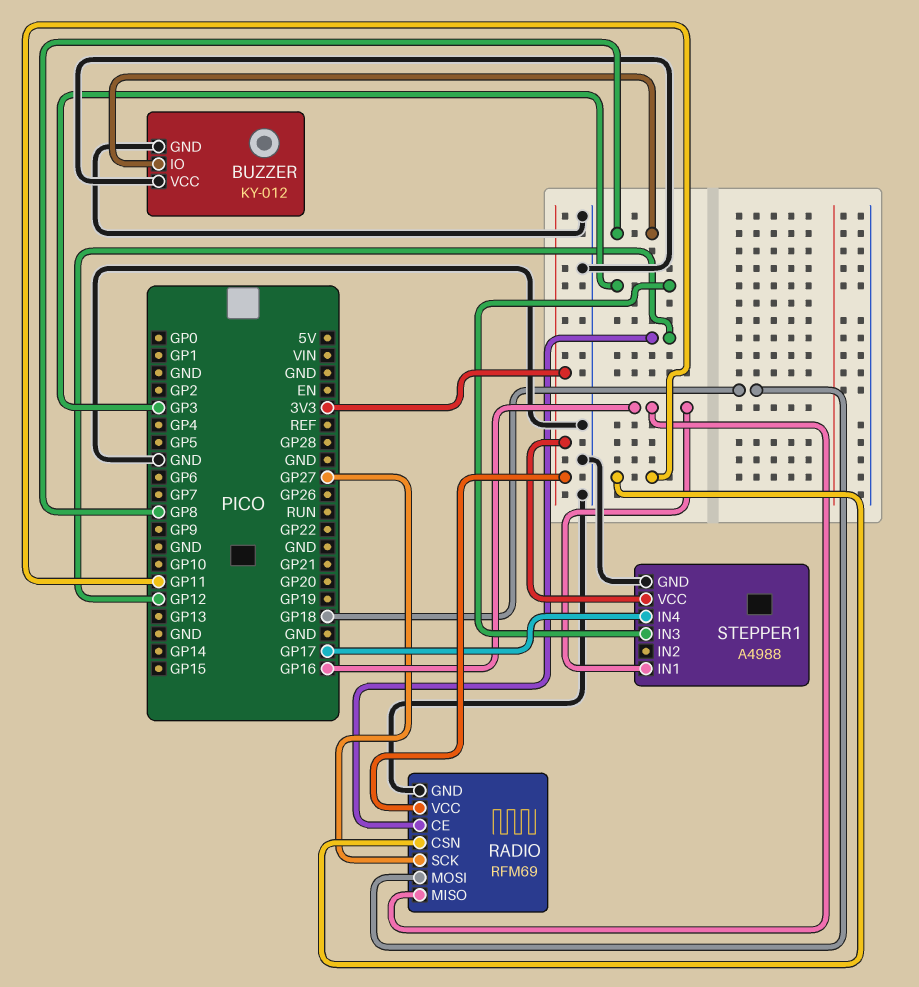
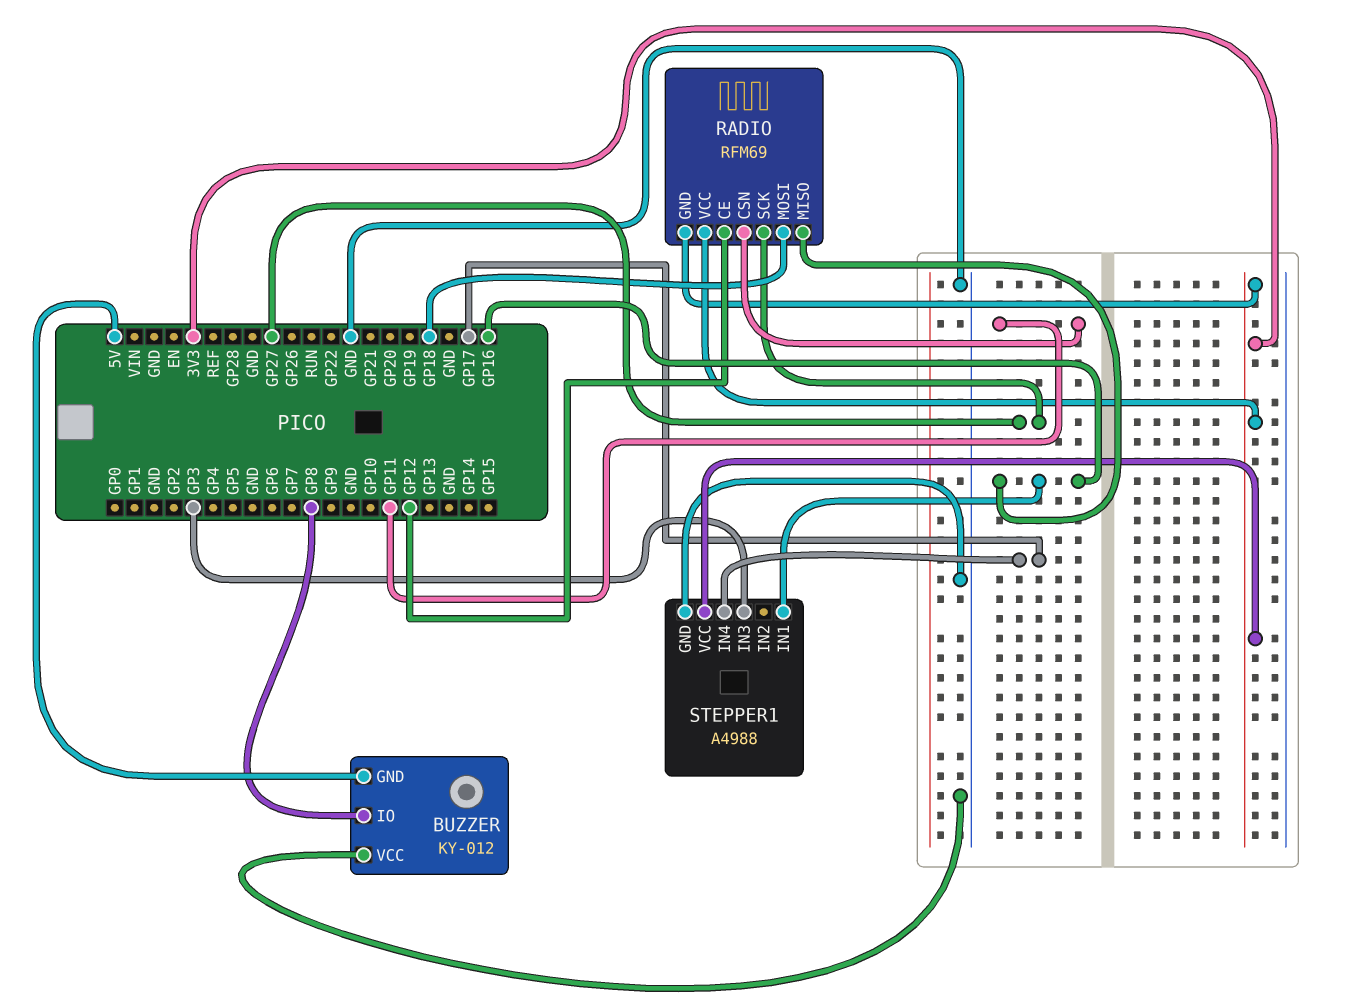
BUZZER pin GND: GND -> 5V
RADIO pin GND: GND -> 3V3

